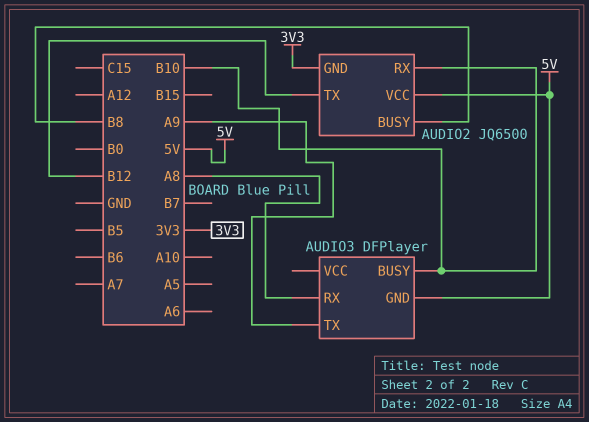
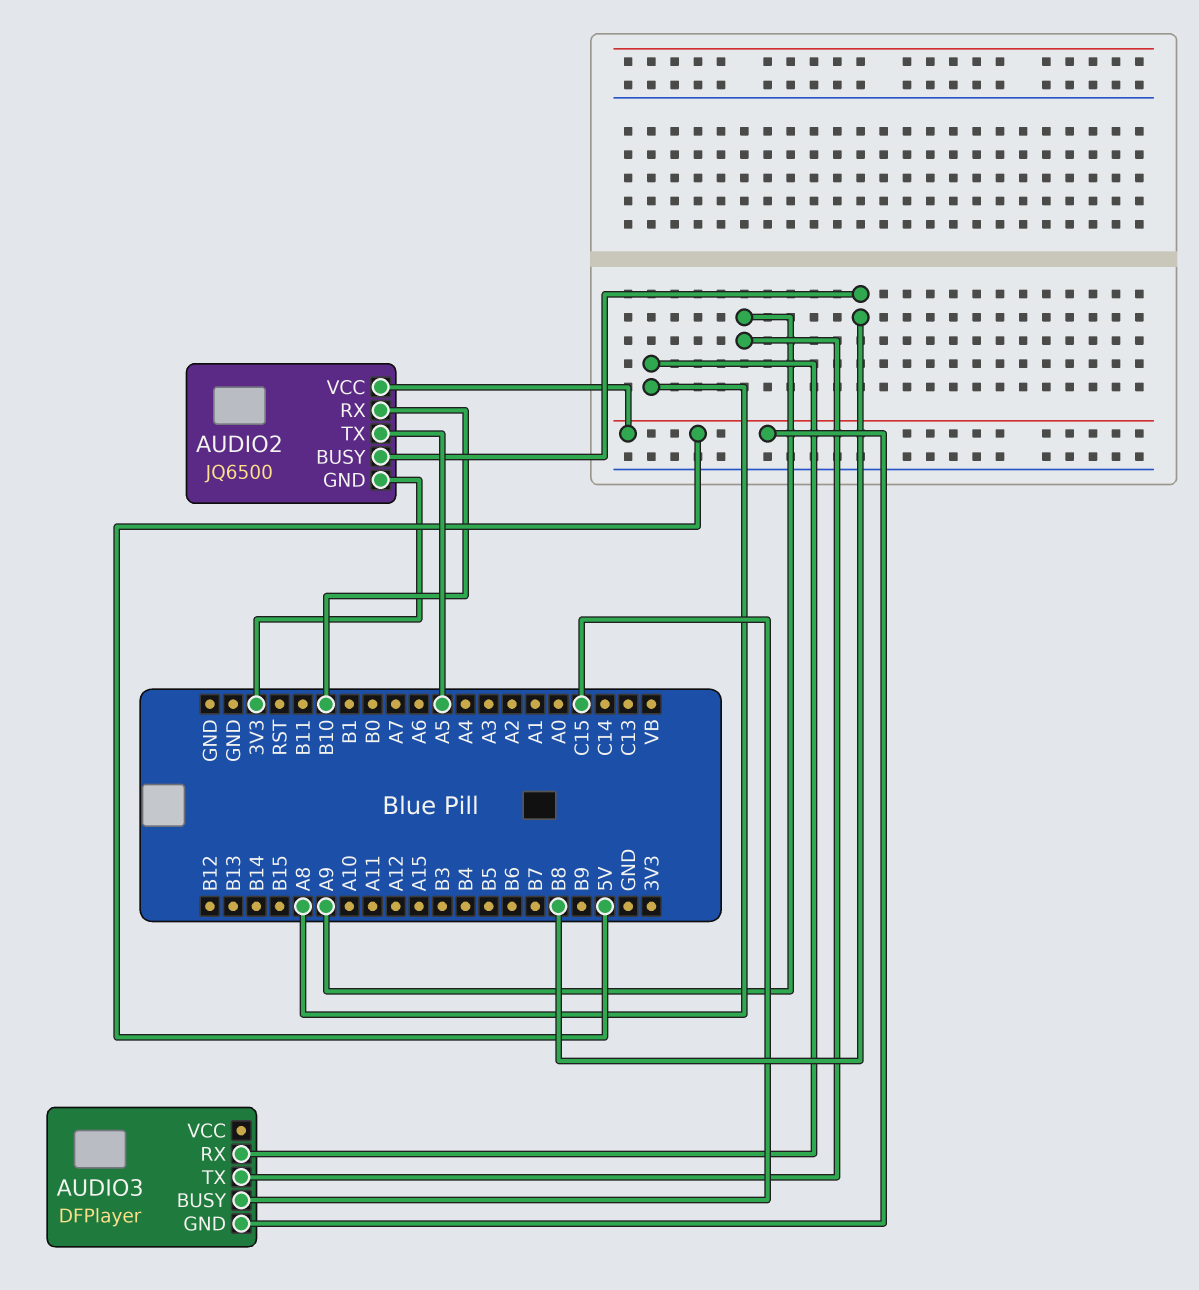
AUDIO2 pin TX: B12 -> A5
AUDIO3 pin BUSY: B10 -> C15

